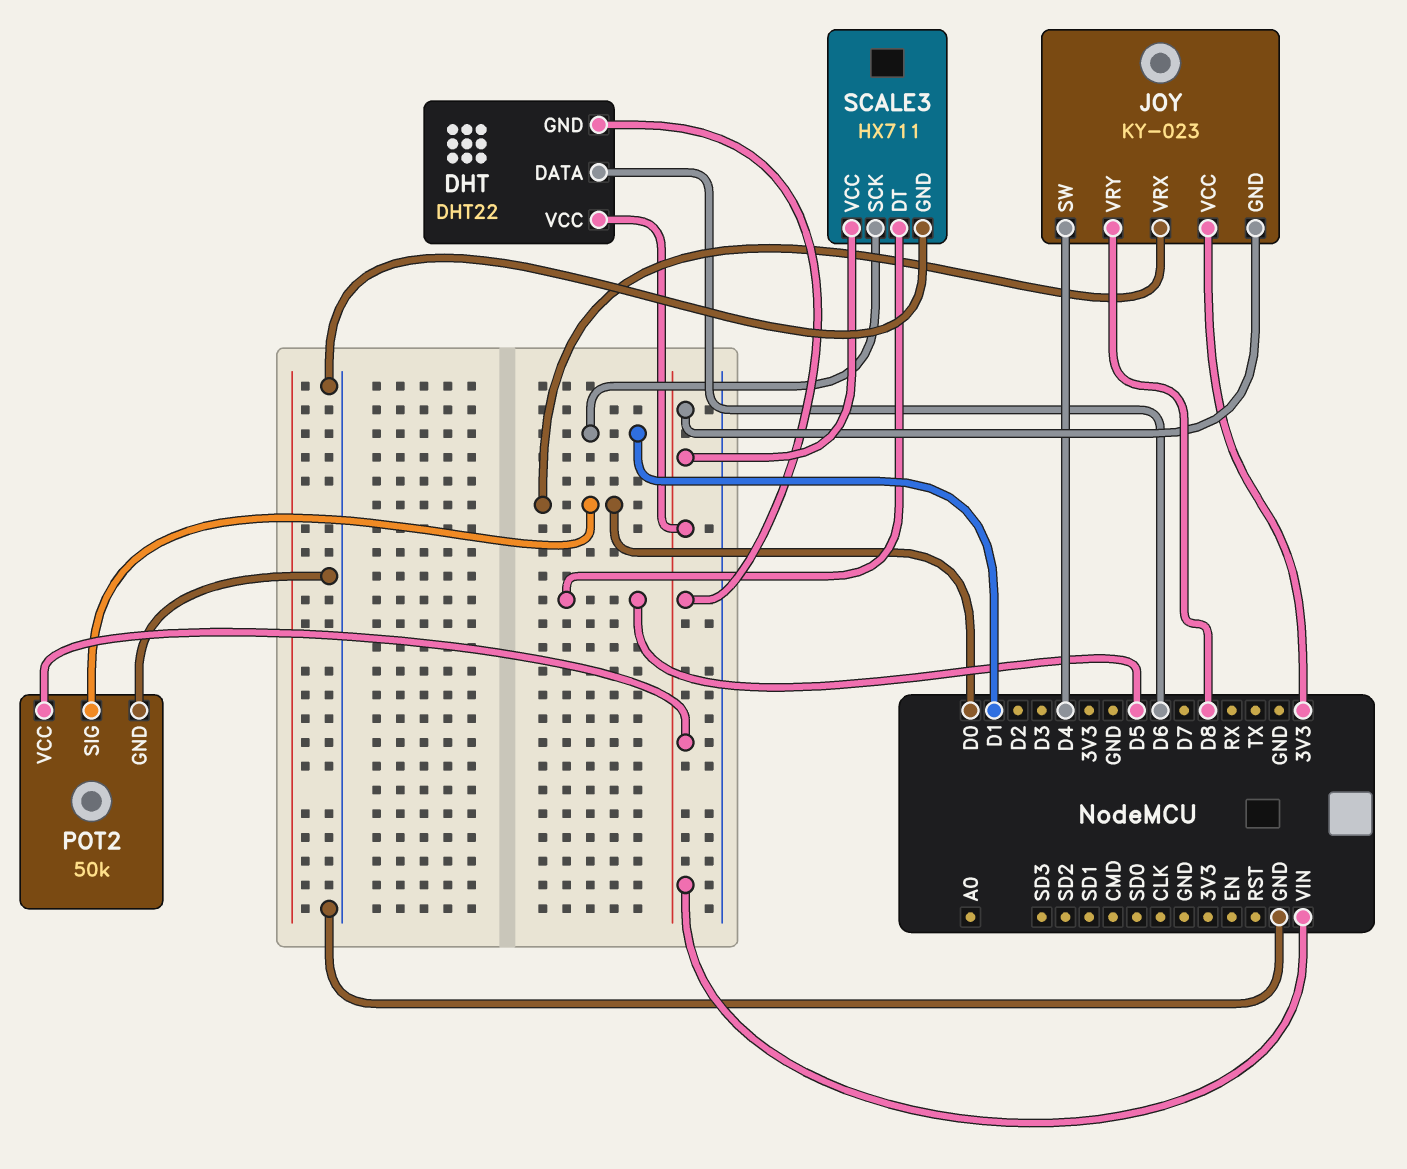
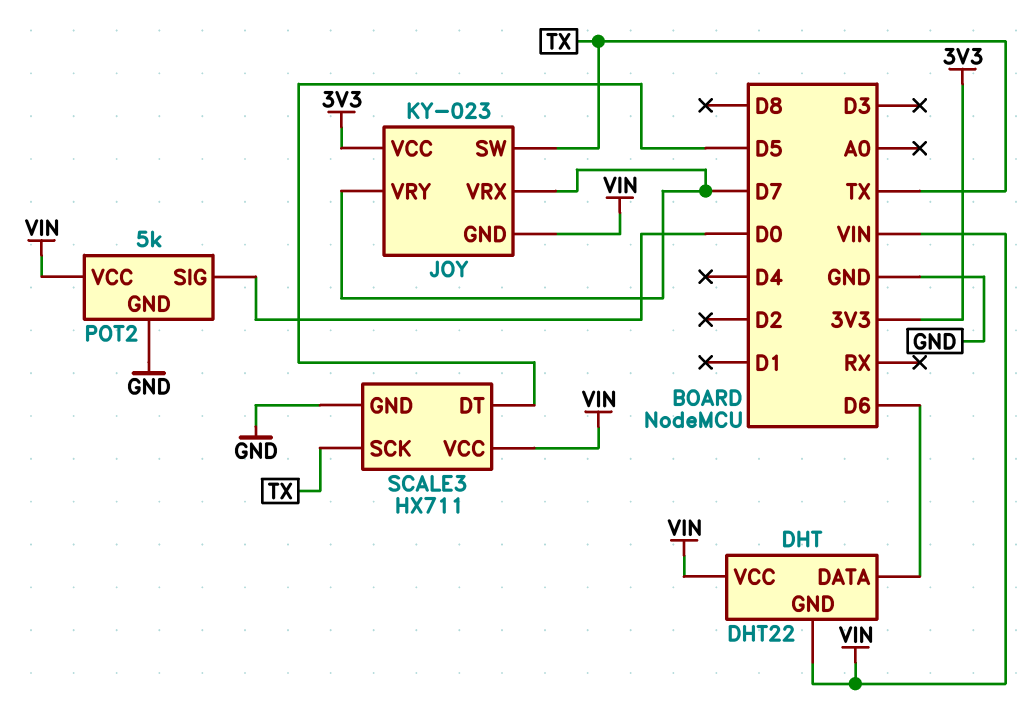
JOY pin SW: D4 -> TX
JOY pin VRX: D0 -> D7
JOY pin VRY: D8 -> D7
POT2: 50k -> 5k
SCALE3 pin SCK: D1 -> TX

